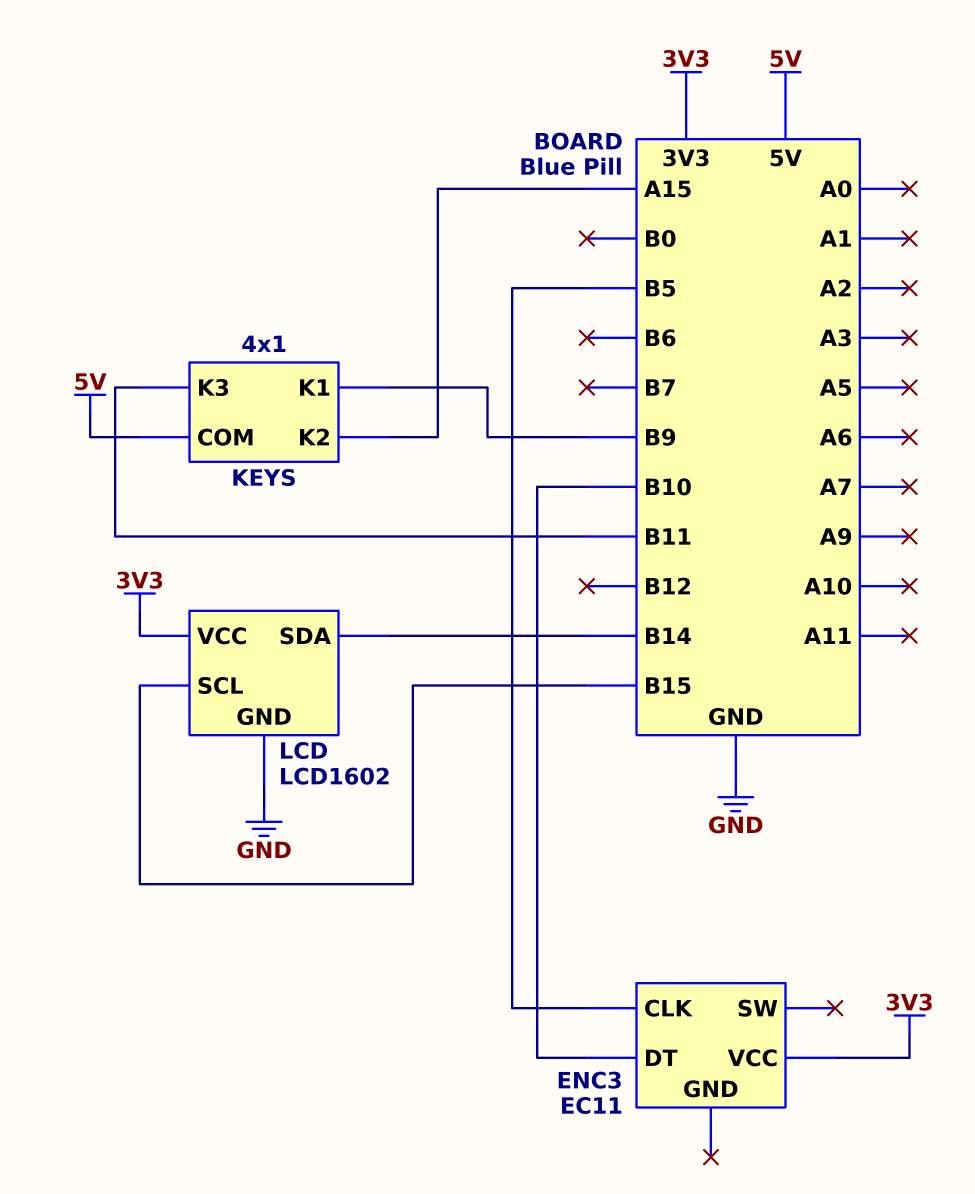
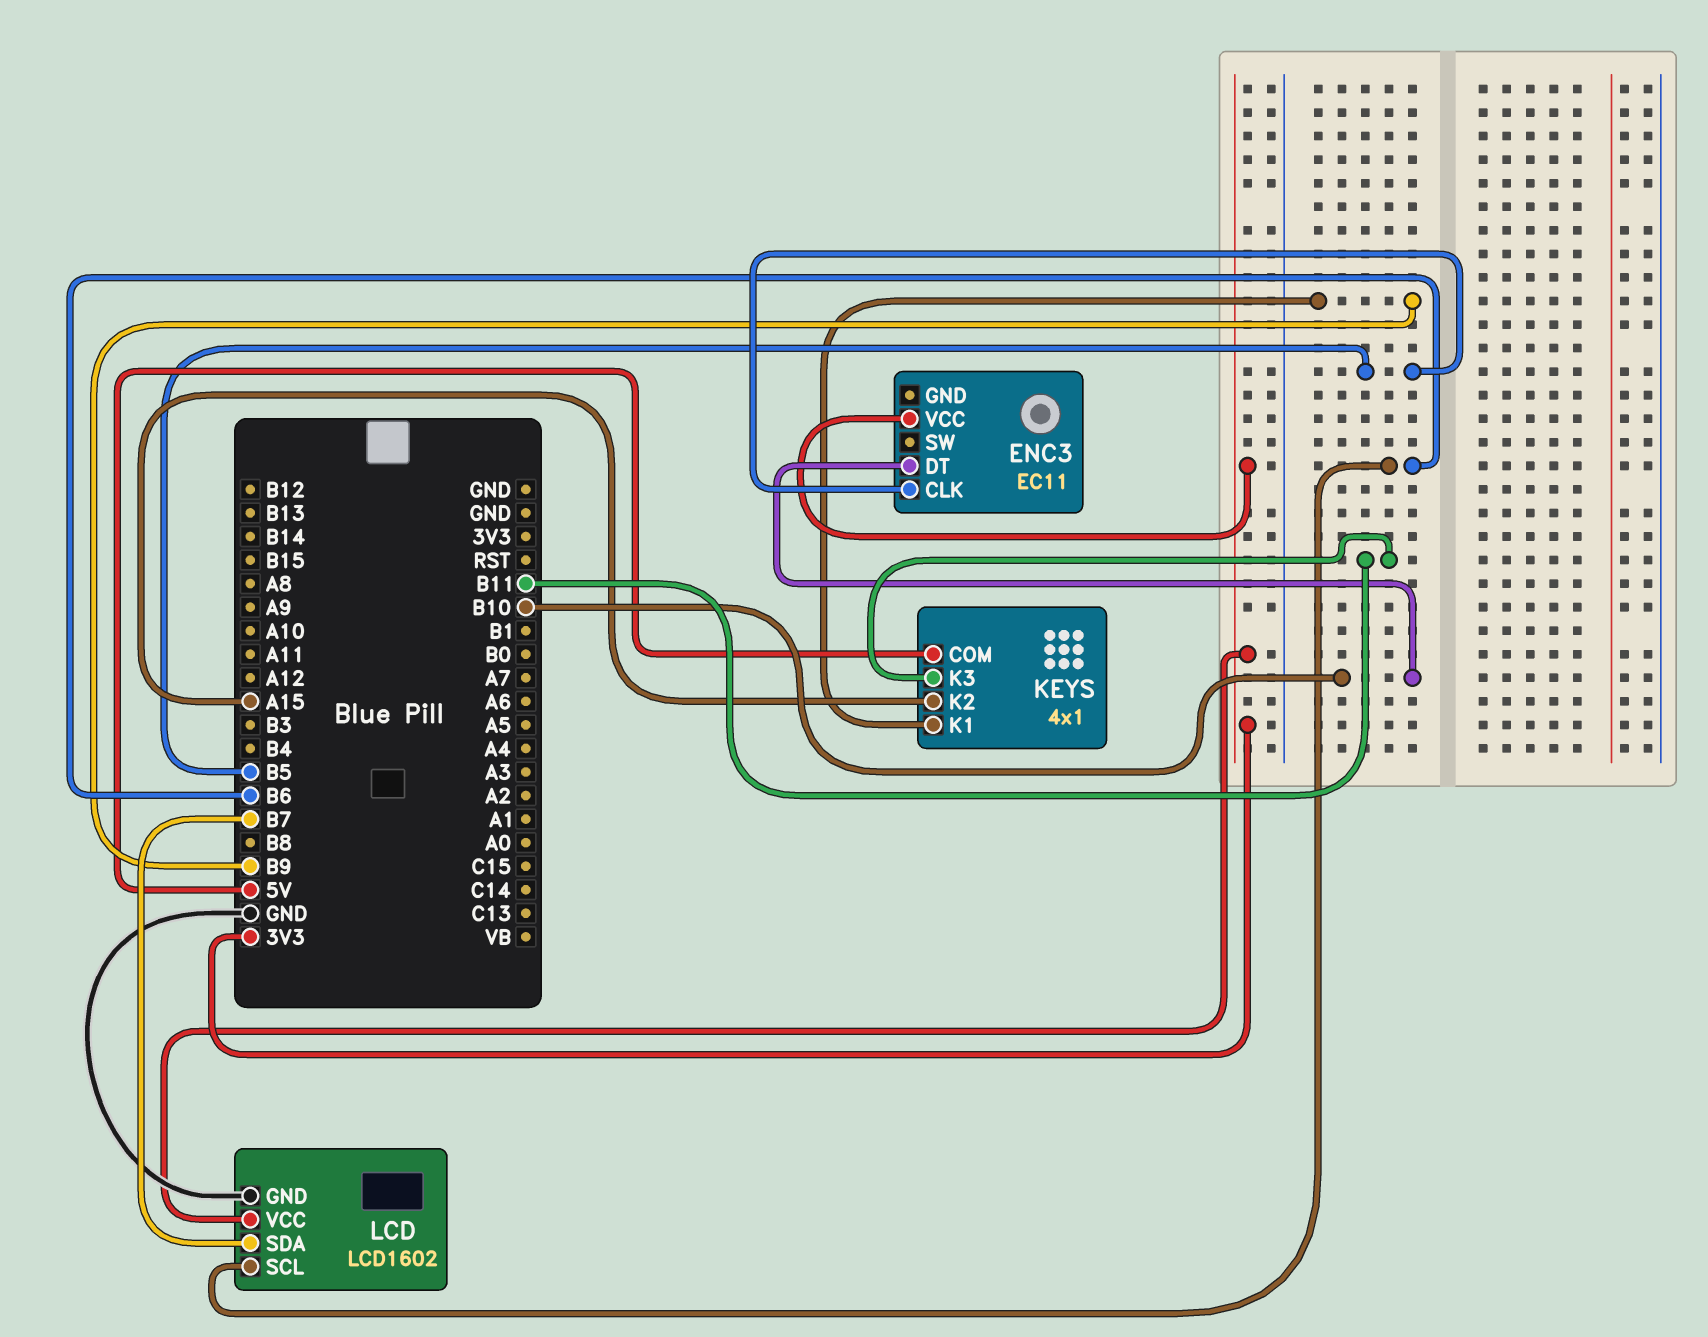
LCD pin SCL: B15 -> B6
LCD pin SDA: B14 -> B7

